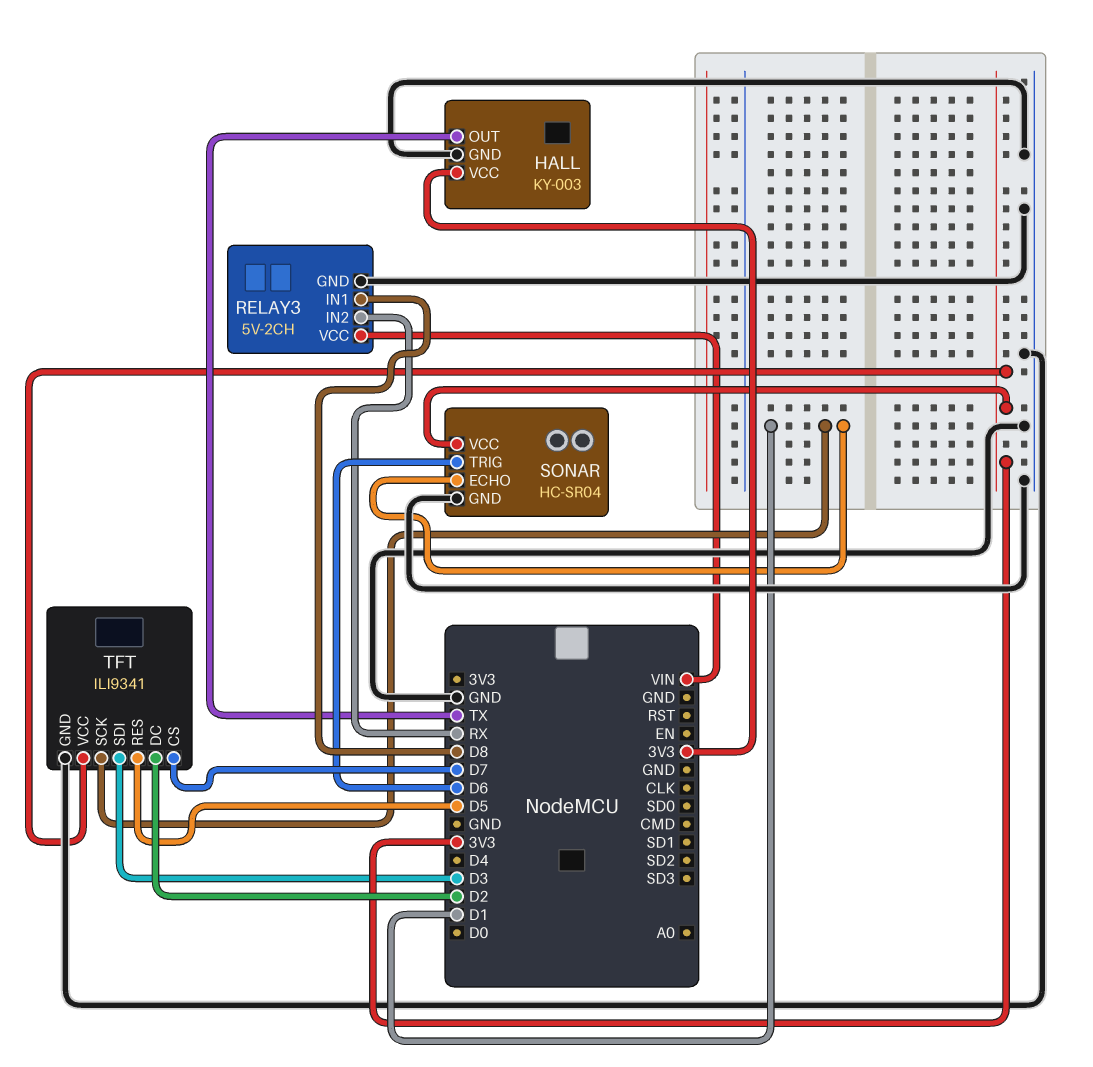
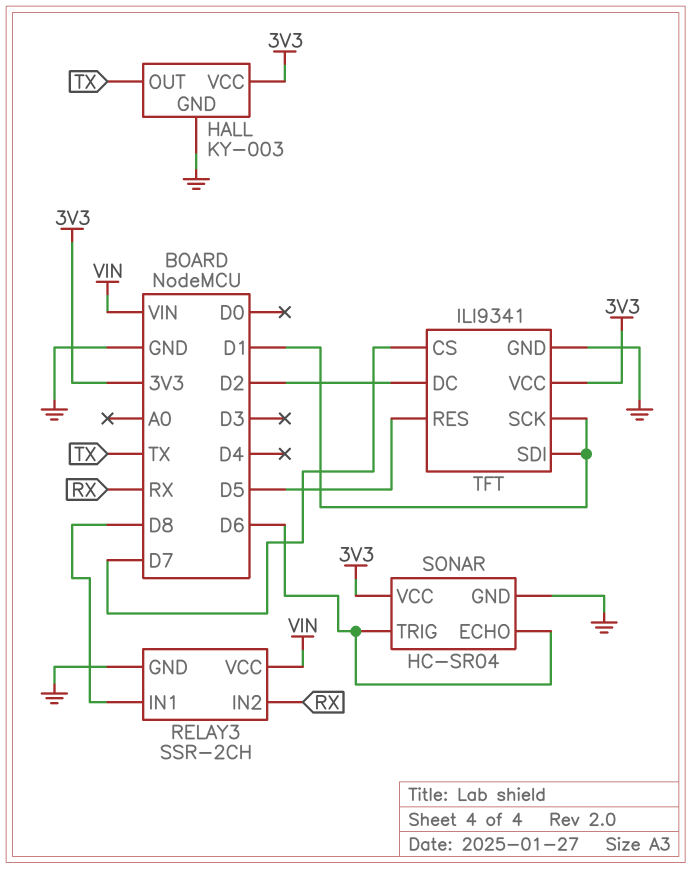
RELAY3: 5V-2CH -> SSR-2CH
SONAR pin ECHO: D1 -> D6
TFT pin SDI: D3 -> D1

